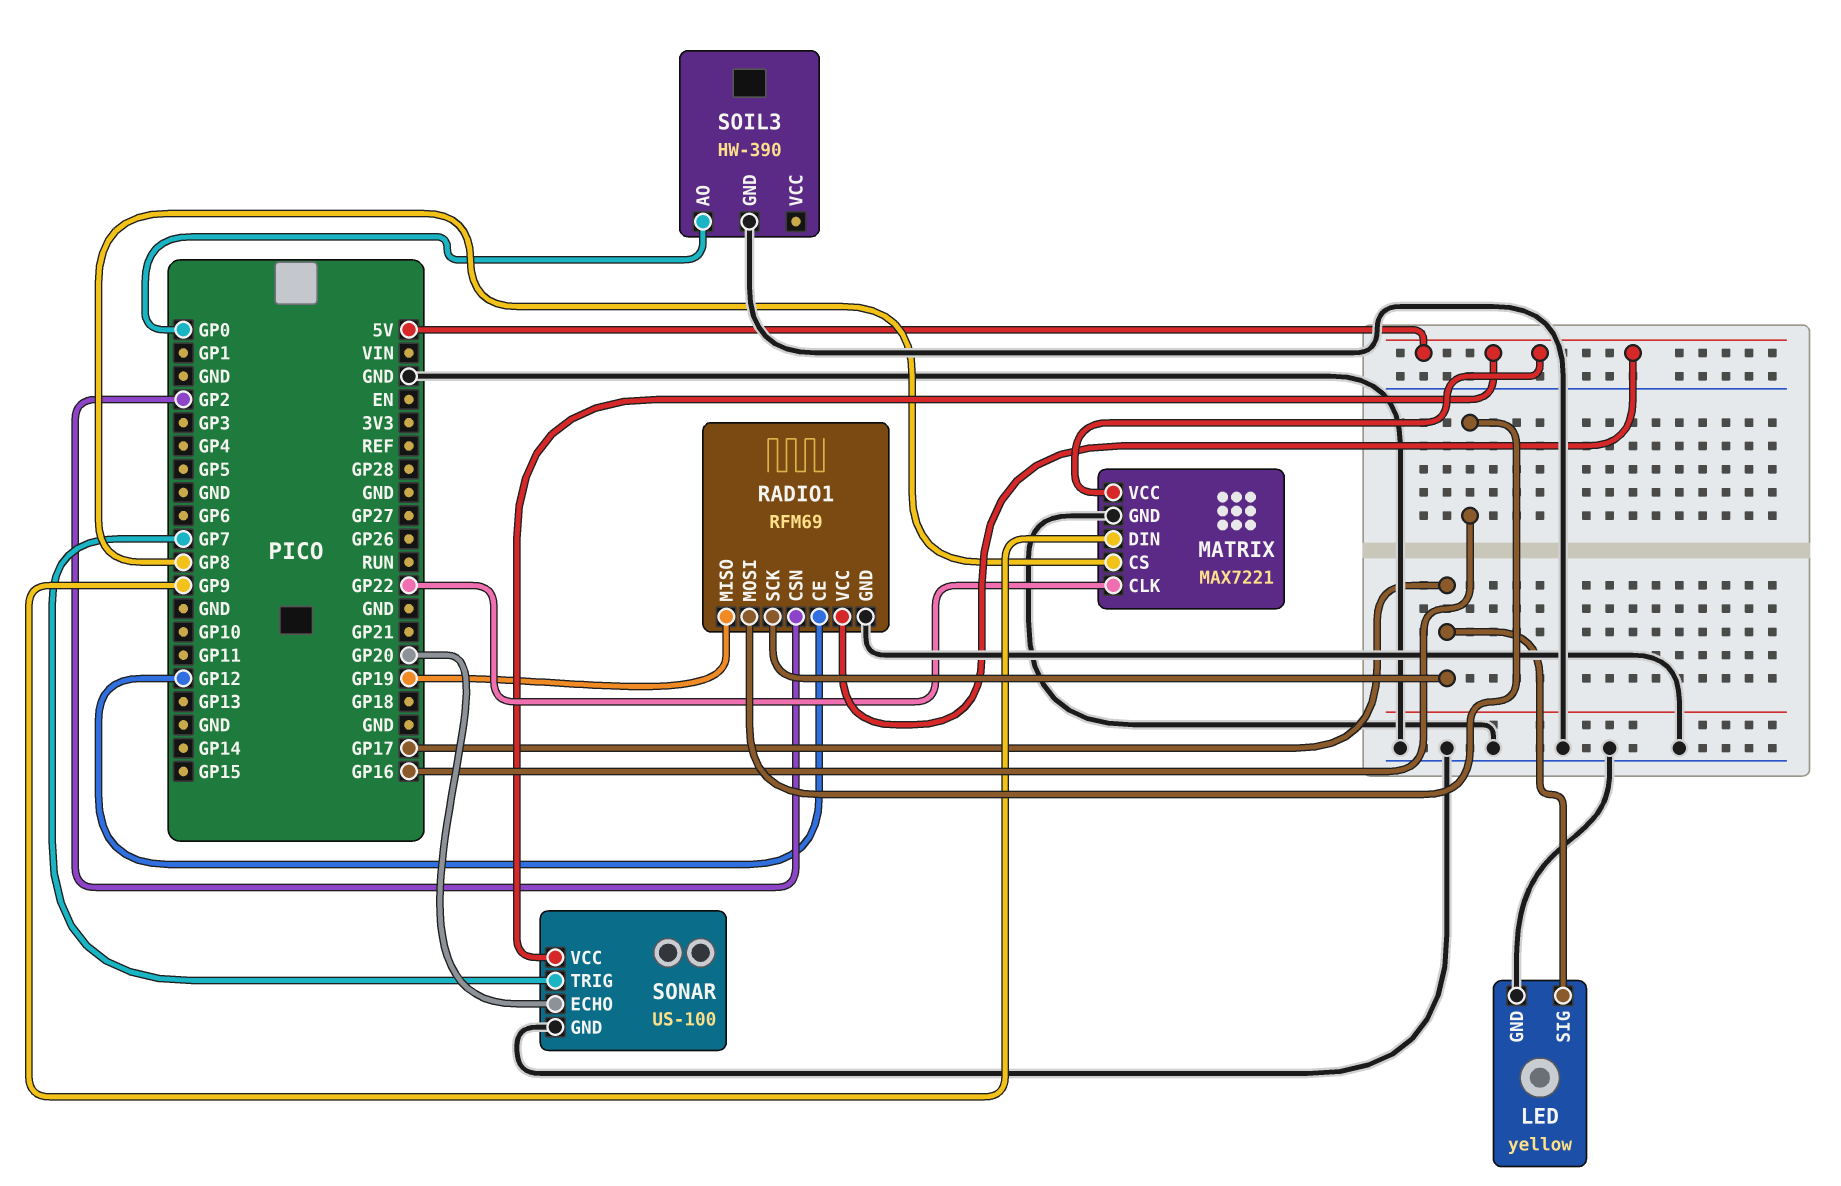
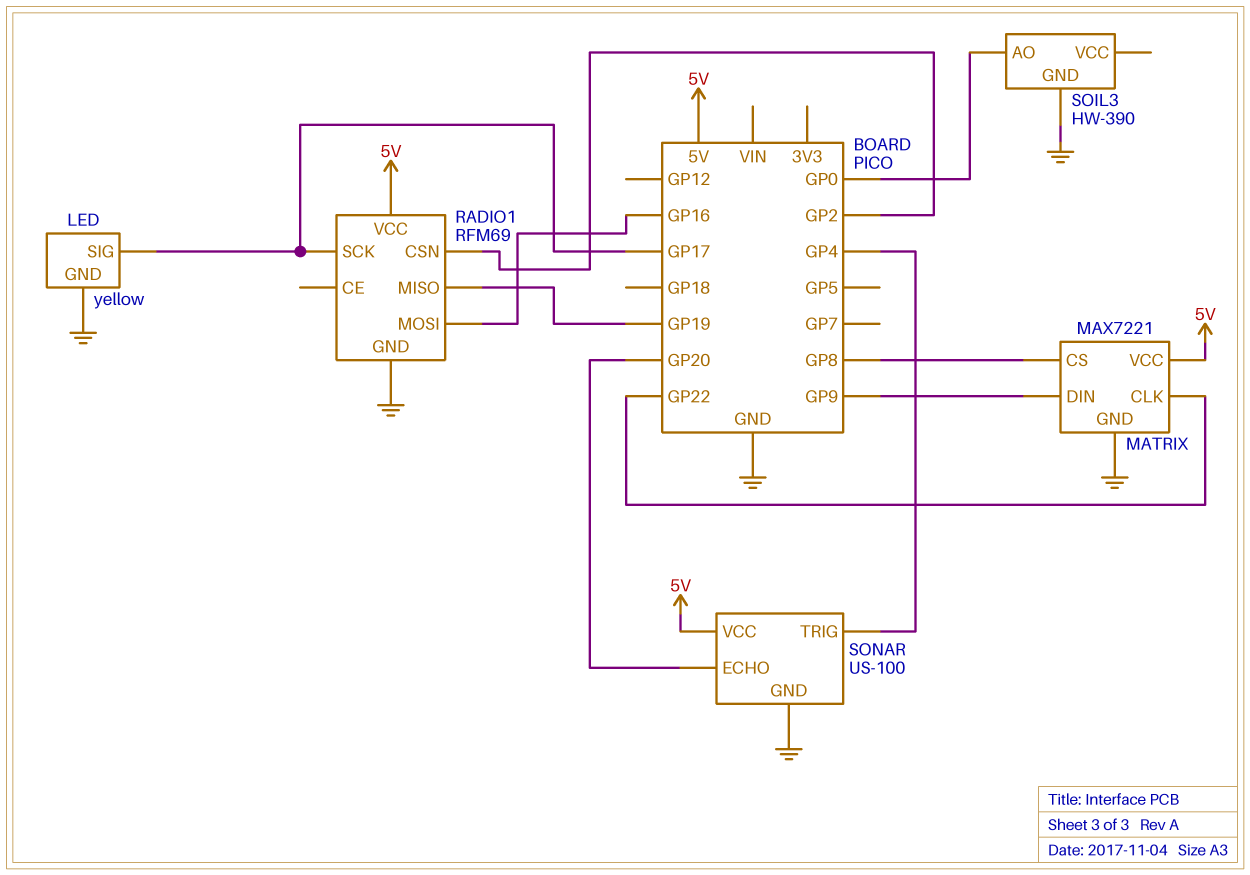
RADIO1 pin CE: GP12 -> none
SONAR pin TRIG: GP7 -> GP4

